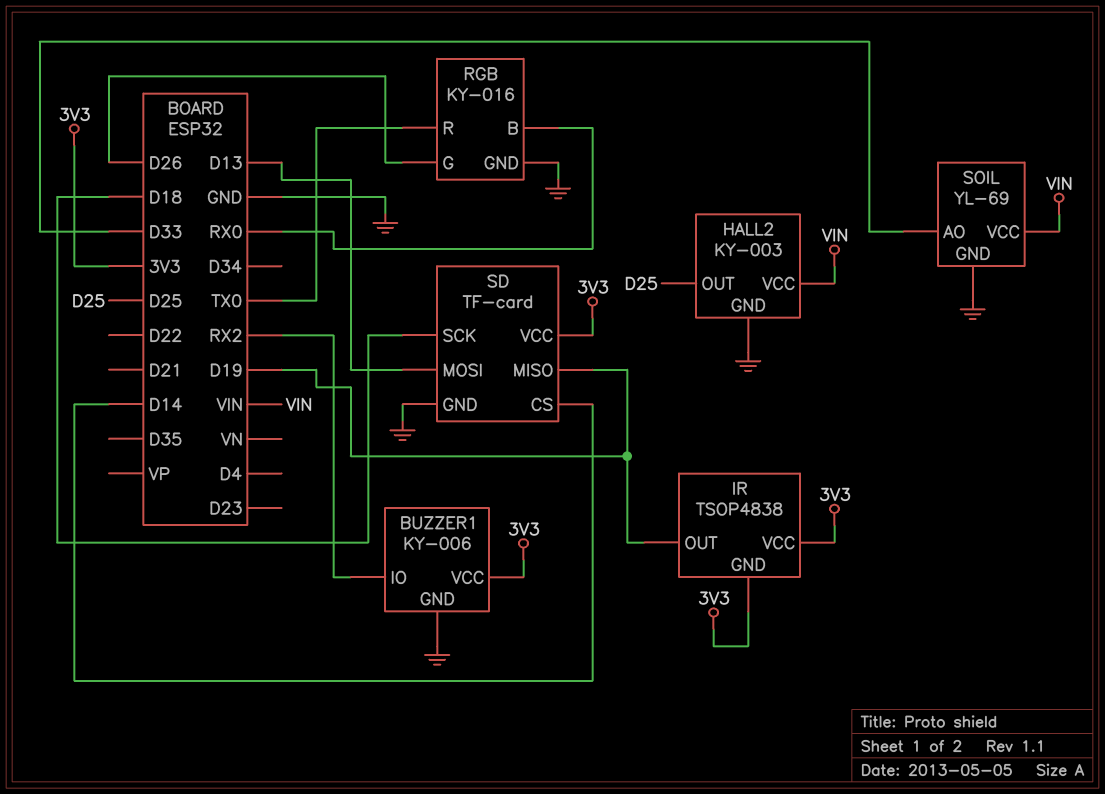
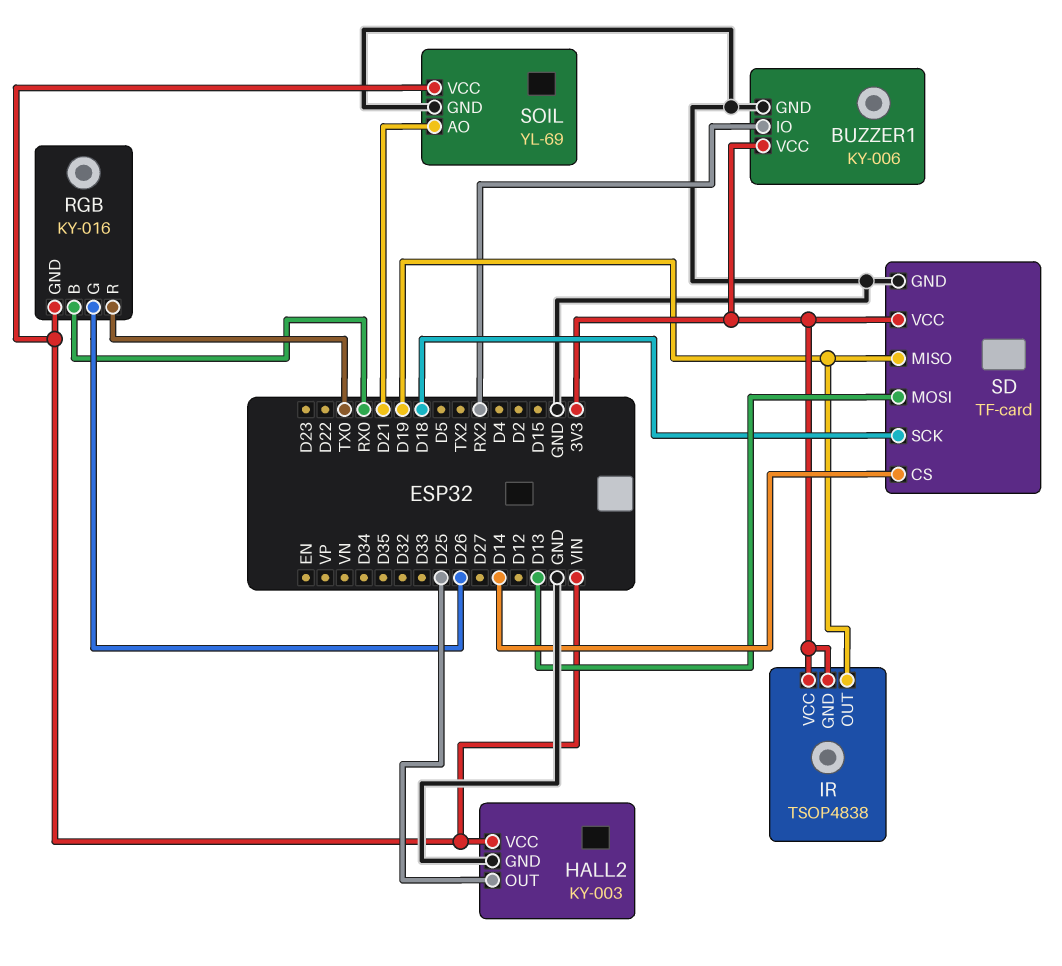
RGB pin GND: GND -> VIN
SOIL pin AO: D33 -> D21

